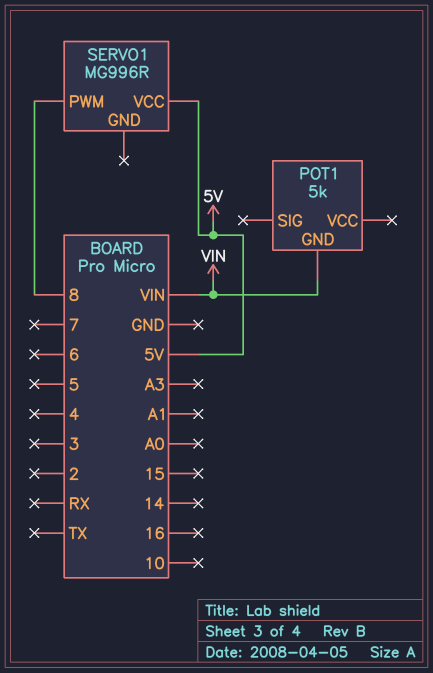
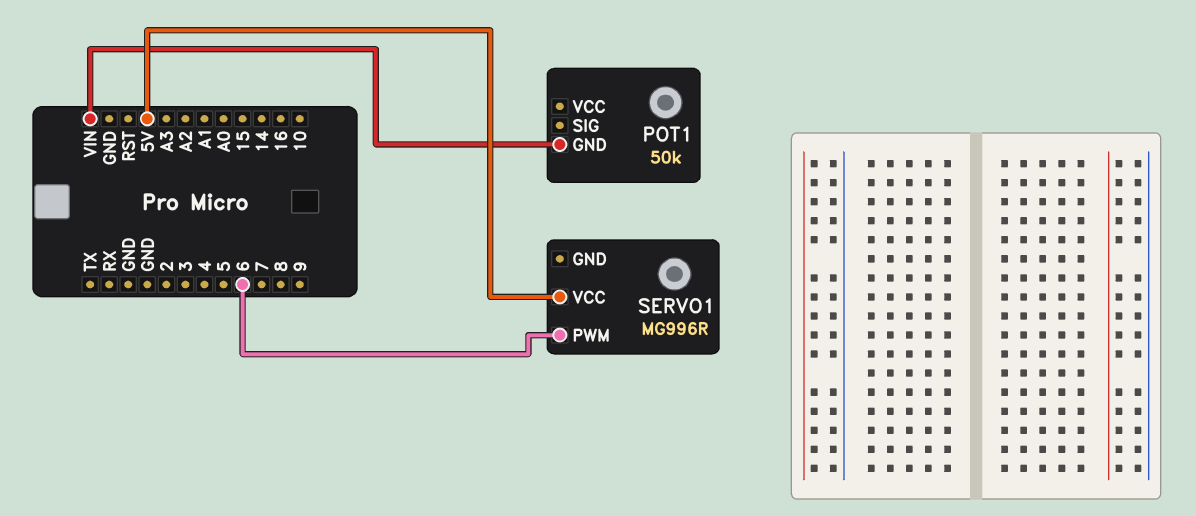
POT1: 5k -> 50k
SERVO1 pin PWM: 8 -> 6

